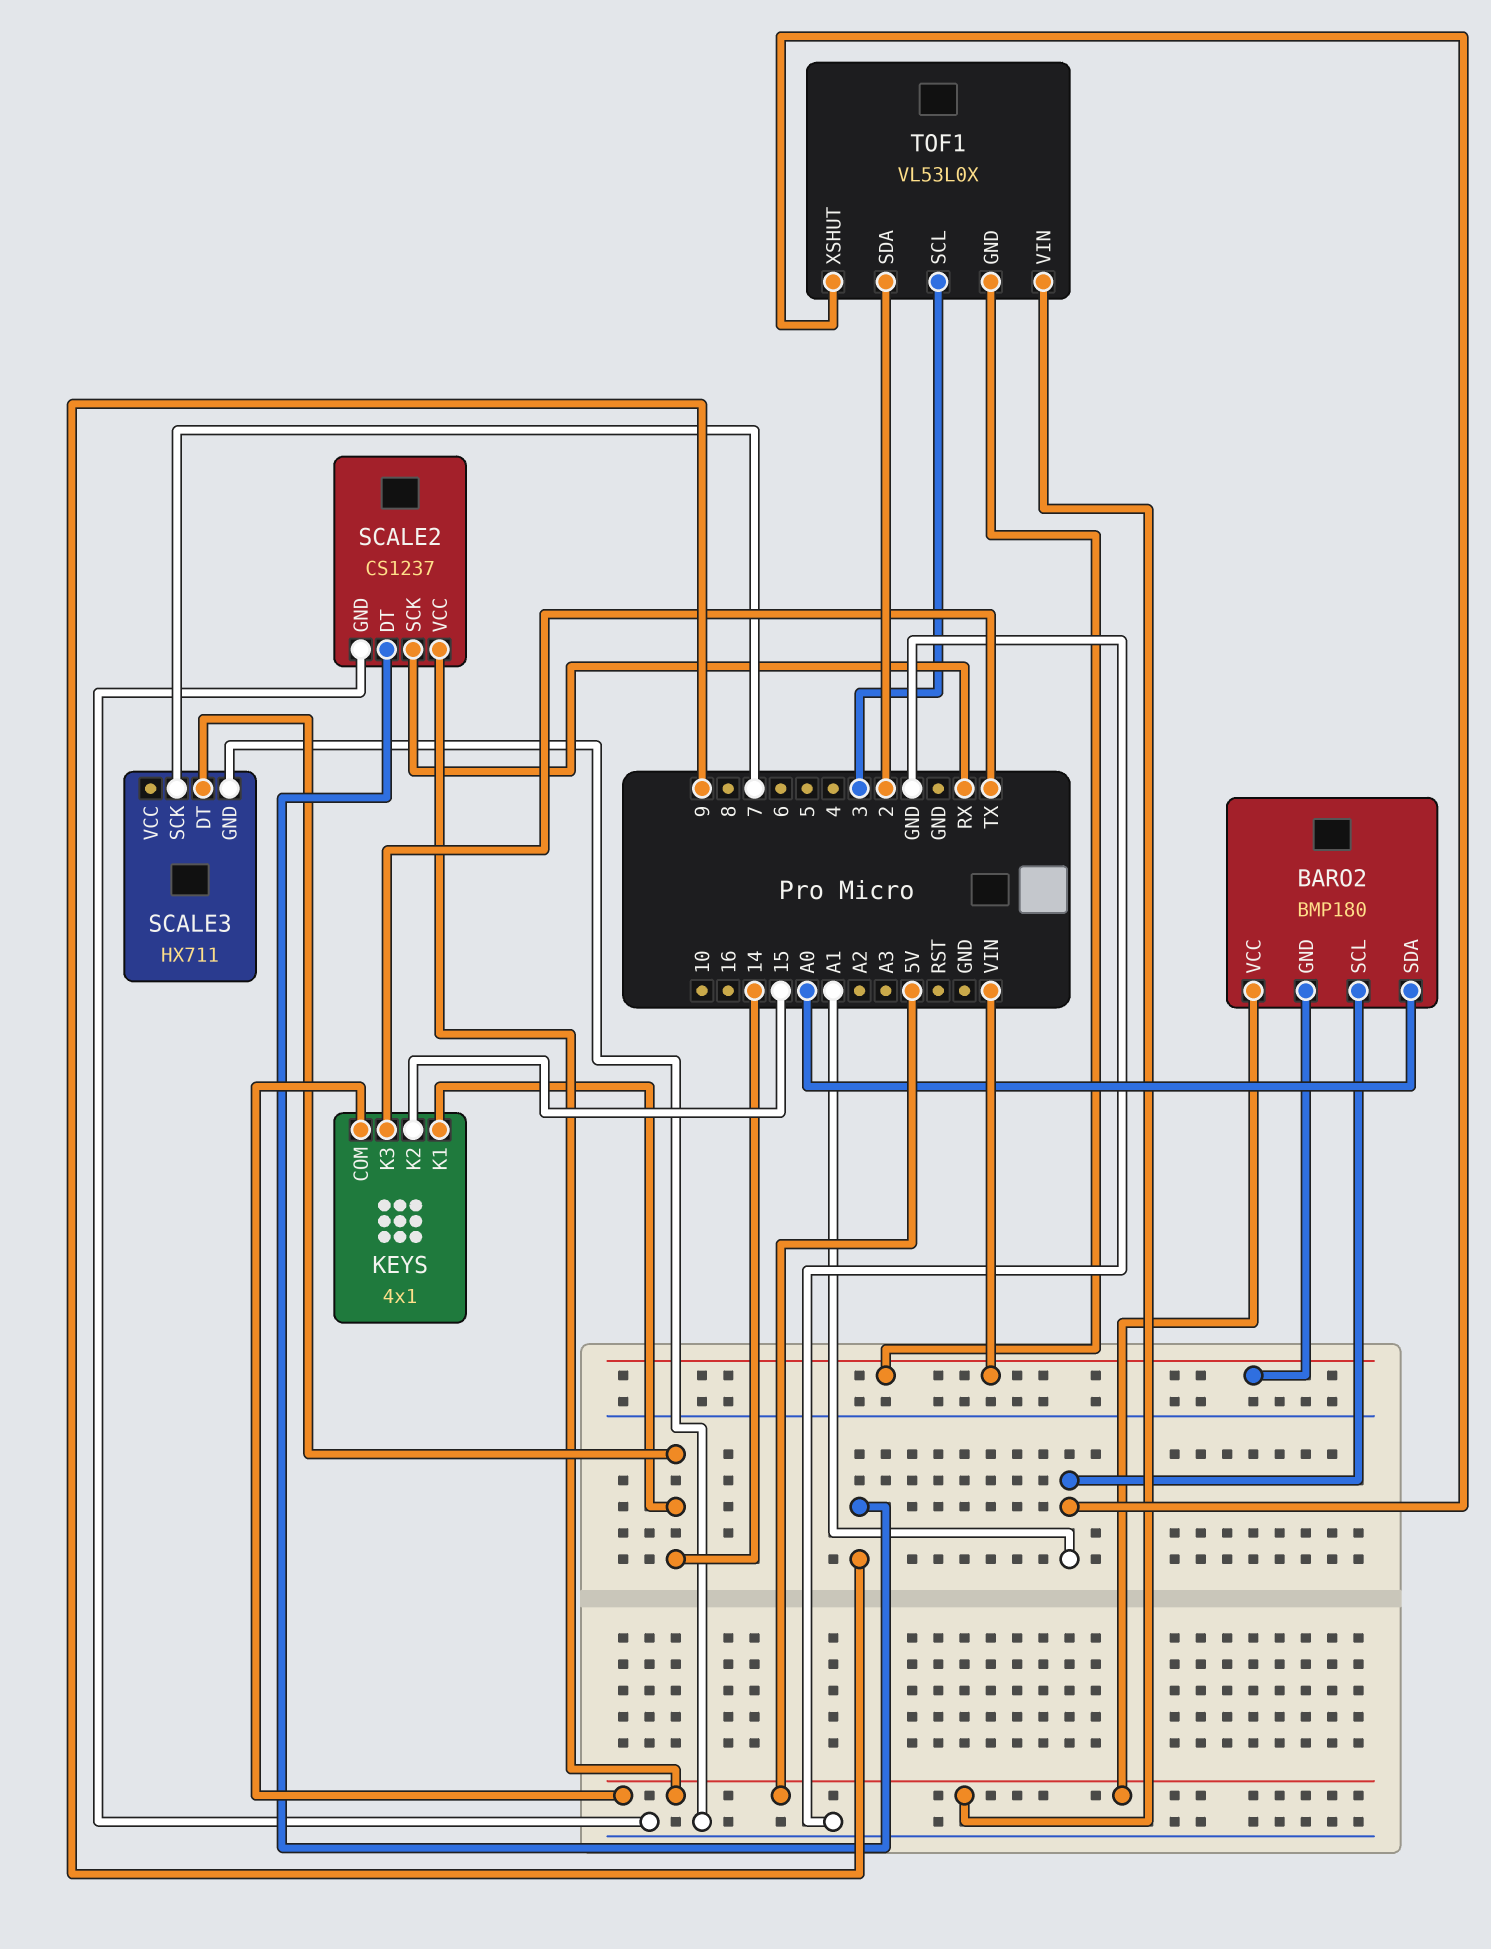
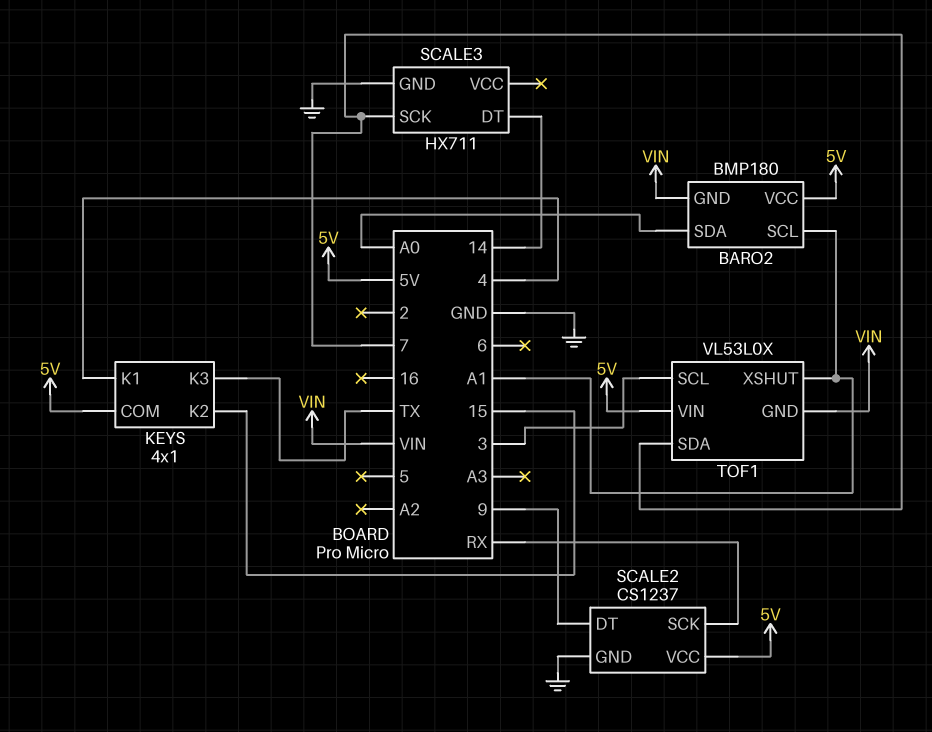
KEYS pin K1: 14 -> 4
TOF1 pin SDA: 2 -> 7

